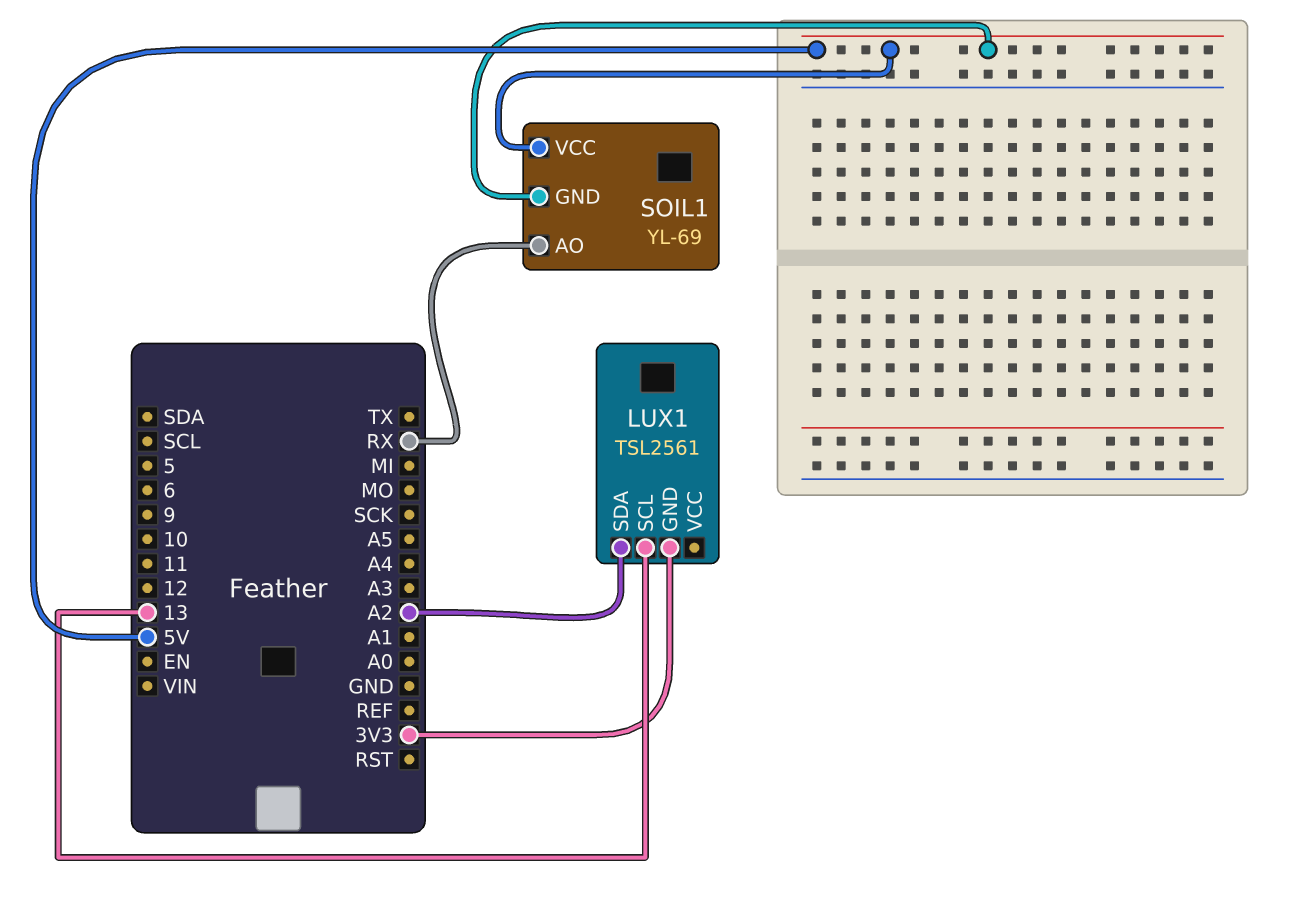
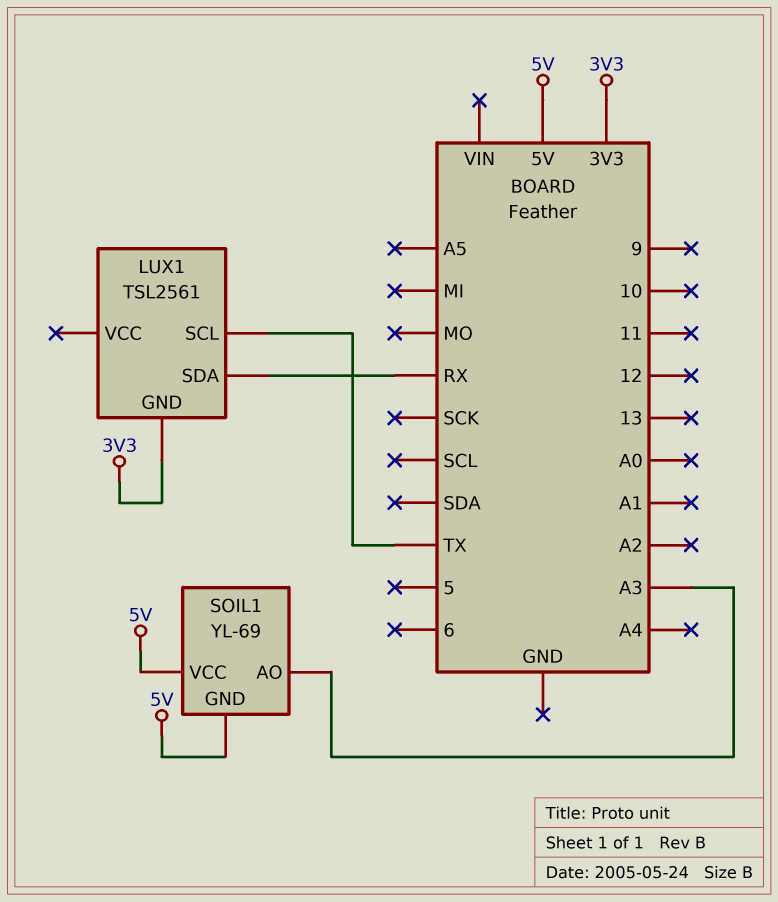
LUX1 pin SCL: 13 -> TX
LUX1 pin SDA: A2 -> RX
SOIL1 pin AO: RX -> A3

